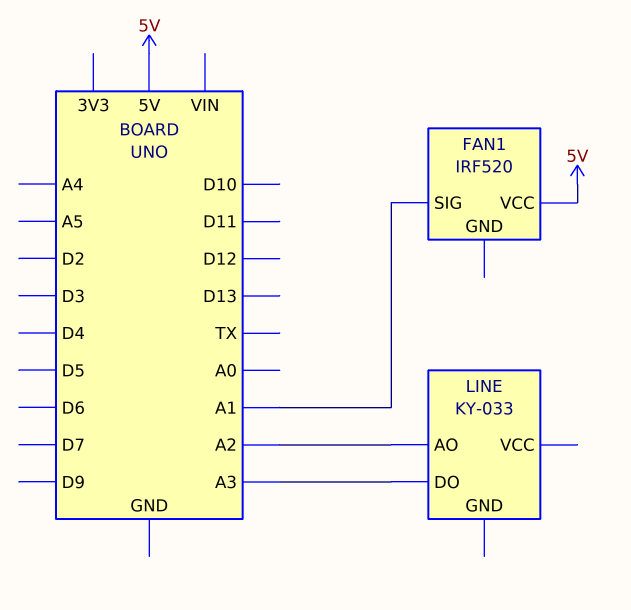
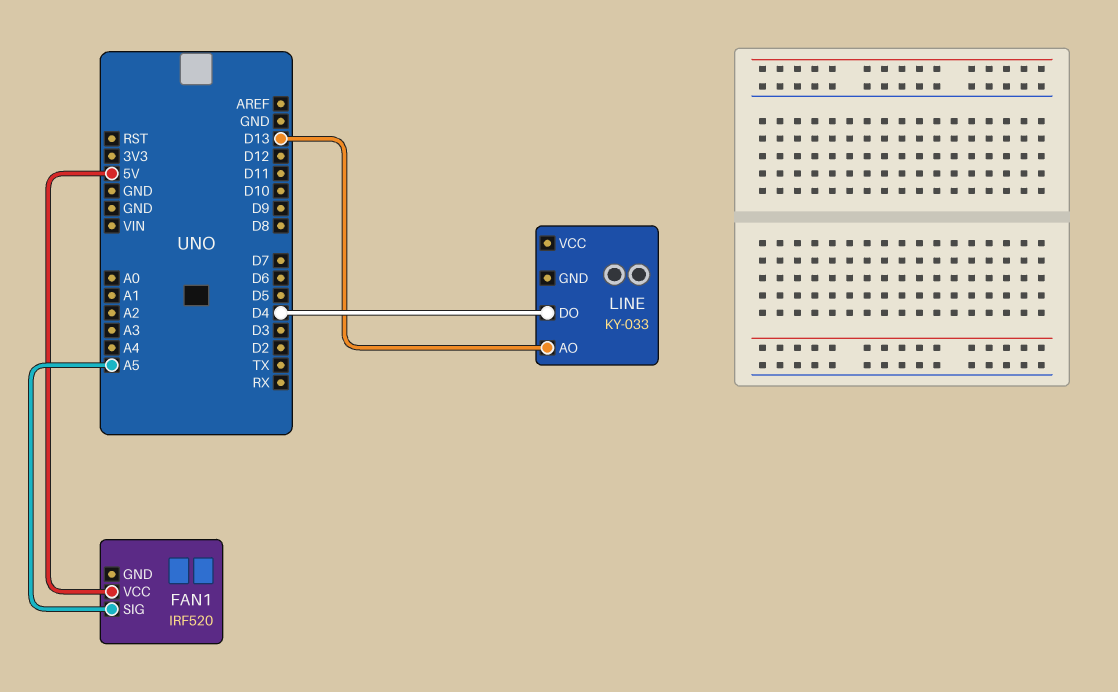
FAN1 pin SIG: A1 -> A5
LINE pin AO: A2 -> D13
LINE pin DO: A3 -> D4

